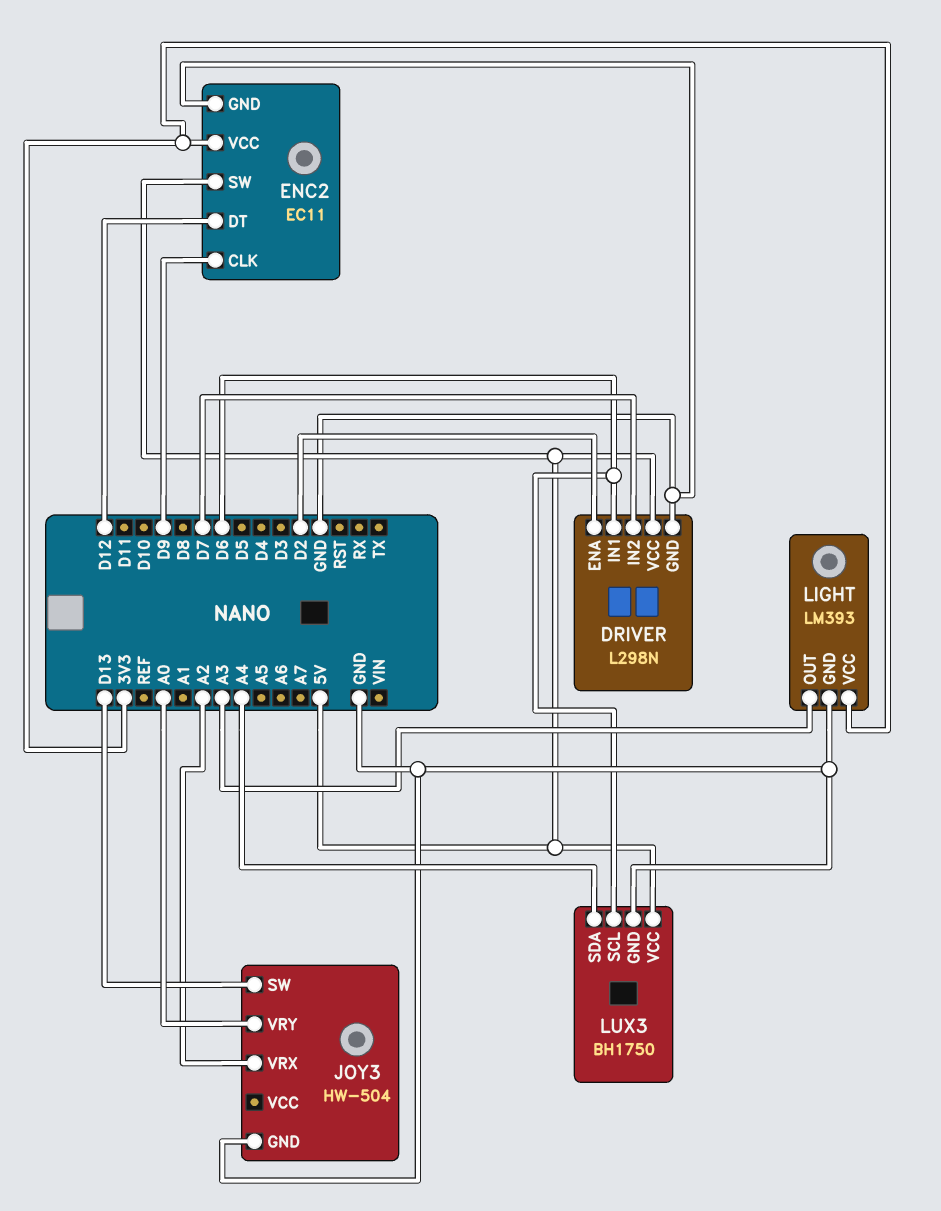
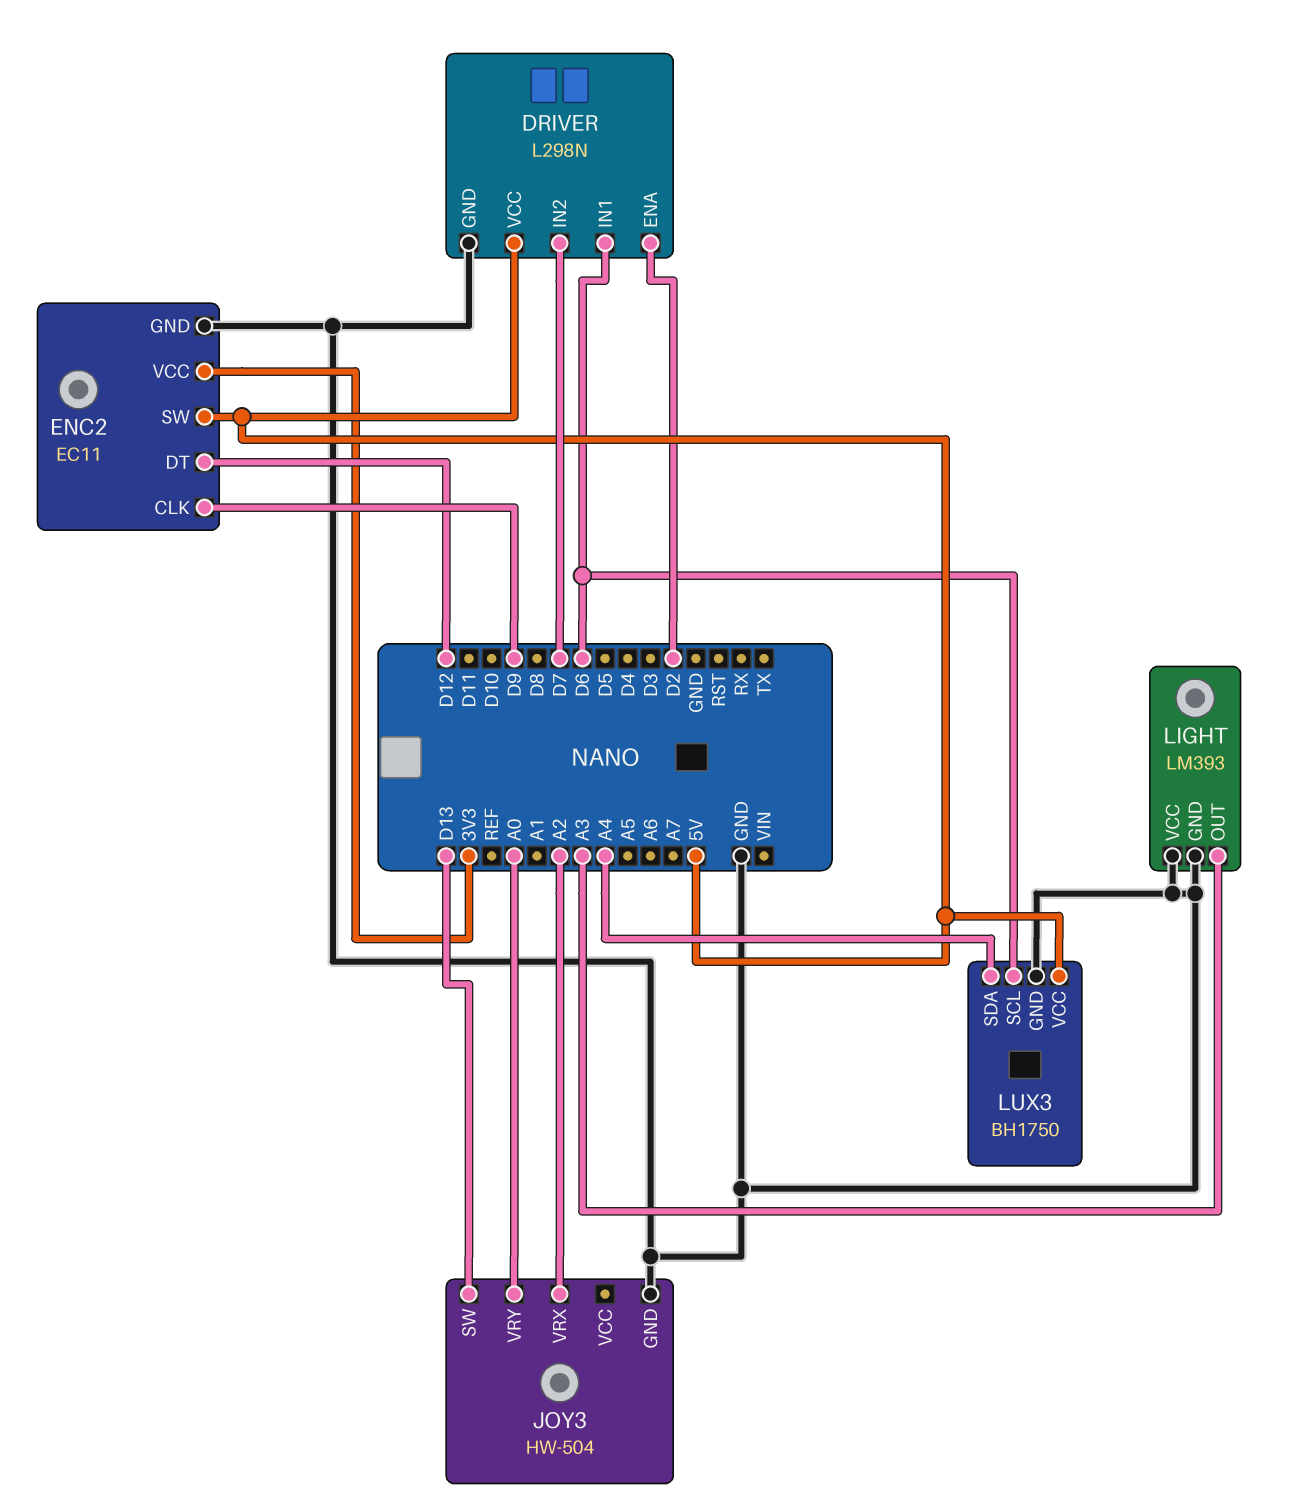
LIGHT pin VCC: 3V3 -> GND

